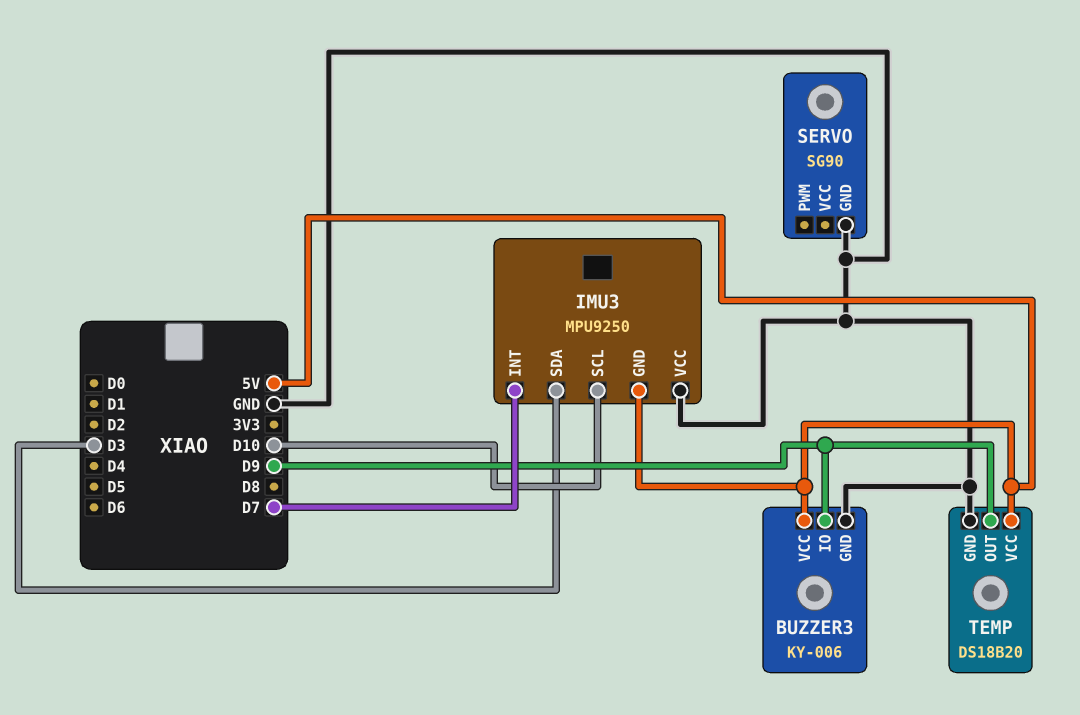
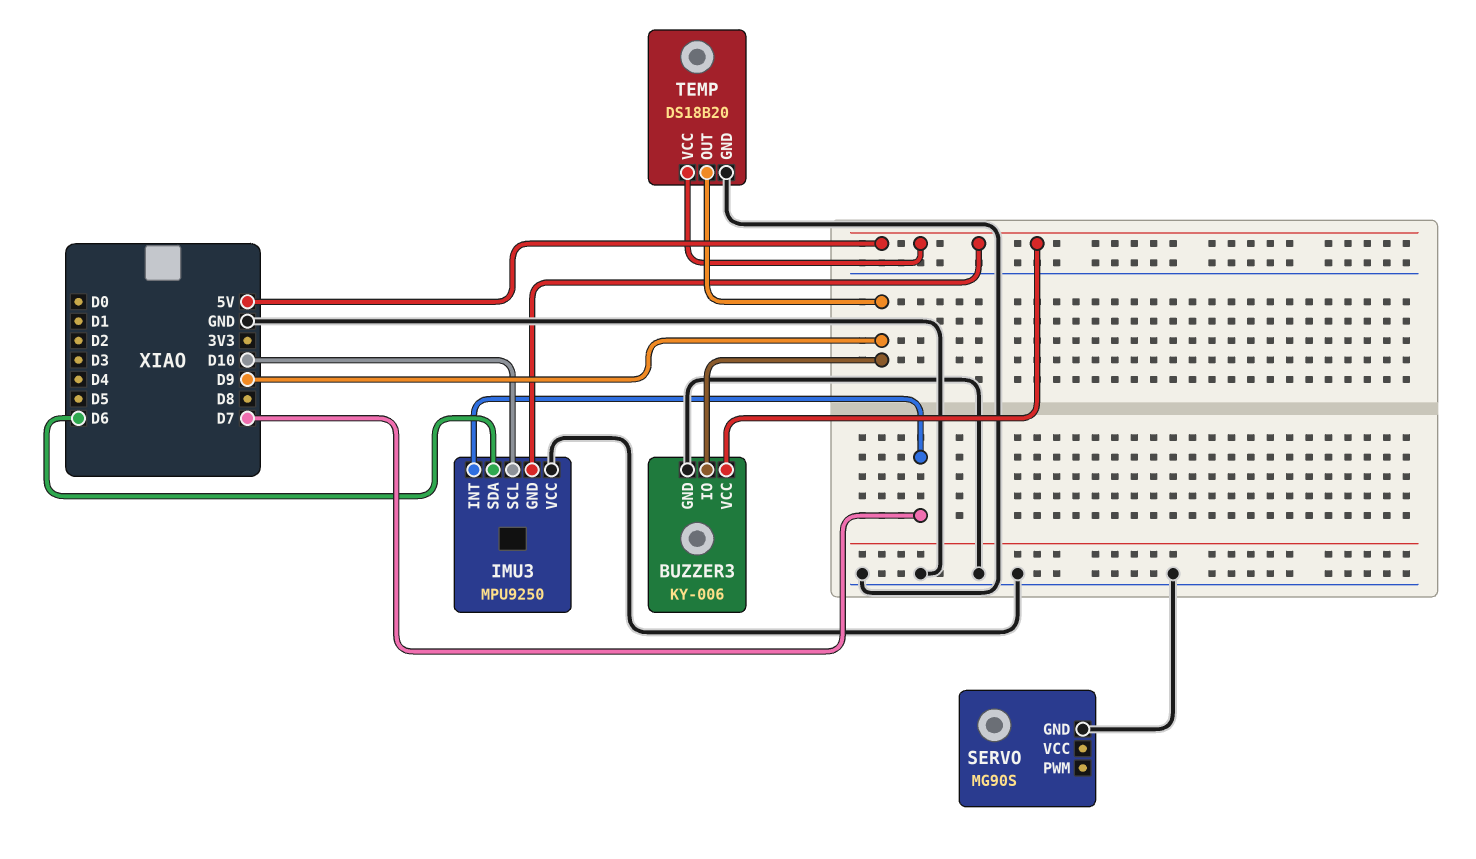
IMU3 pin SDA: D3 -> D6
SERVO: SG90 -> MG90S

